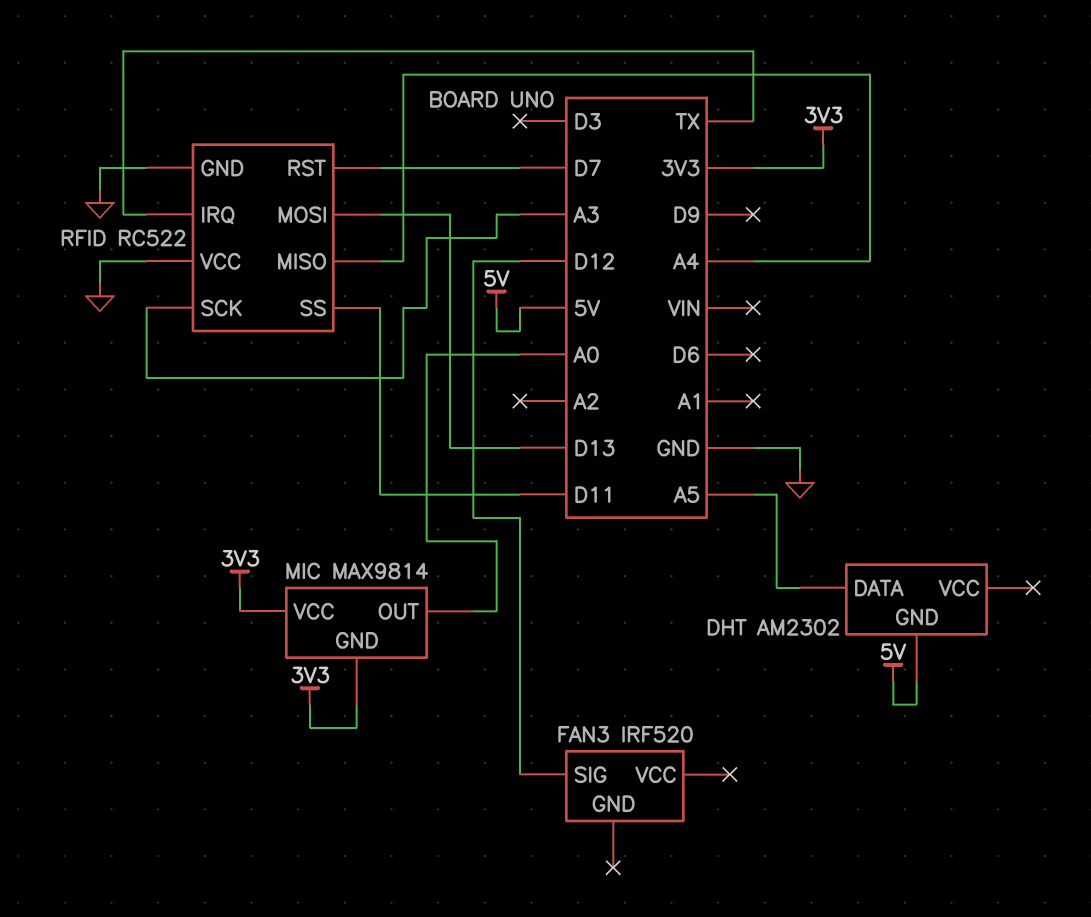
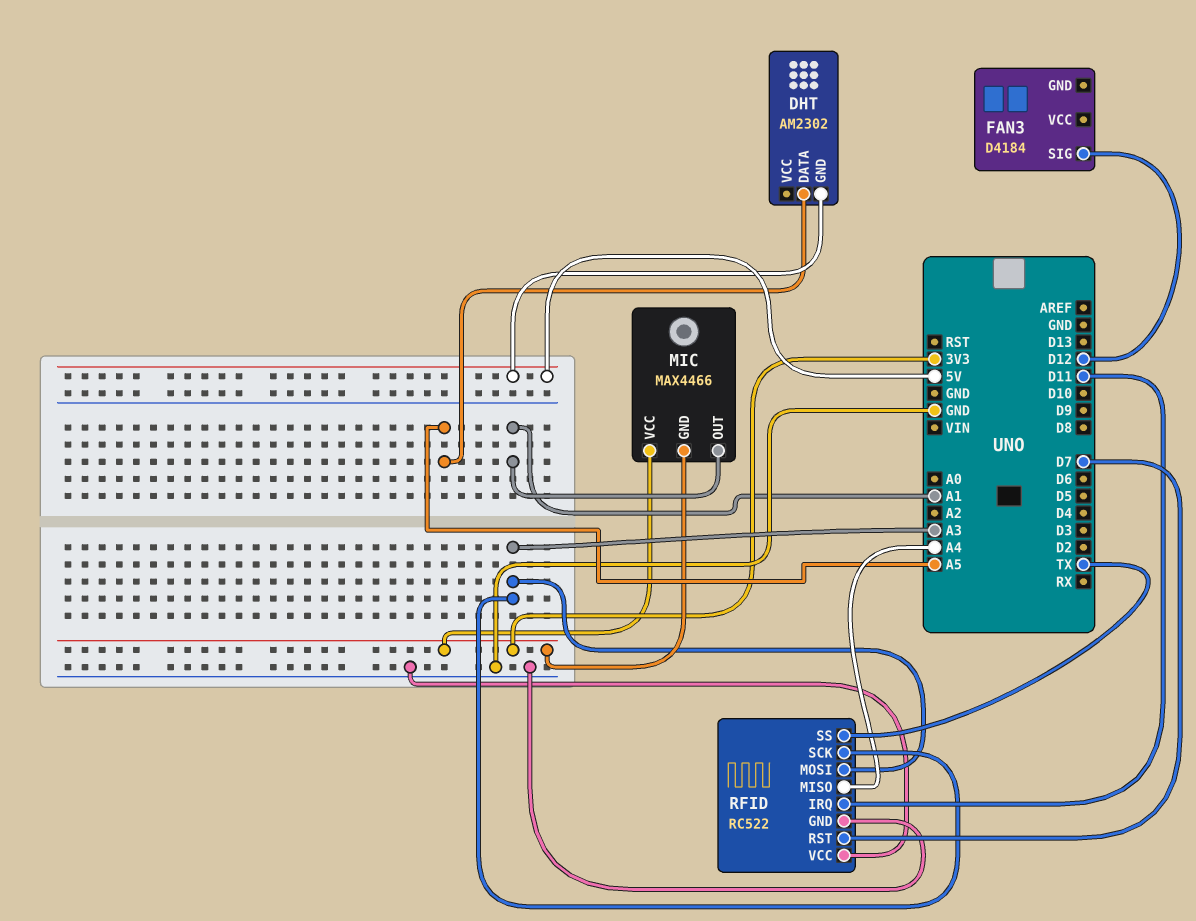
FAN3: IRF520 -> D4184
MIC: MAX9814 -> MAX4466
MIC pin OUT: A0 -> A1
RFID pin IRQ: TX -> D11
RFID pin MOSI: D13 -> A3
RFID pin SS: D11 -> TX

